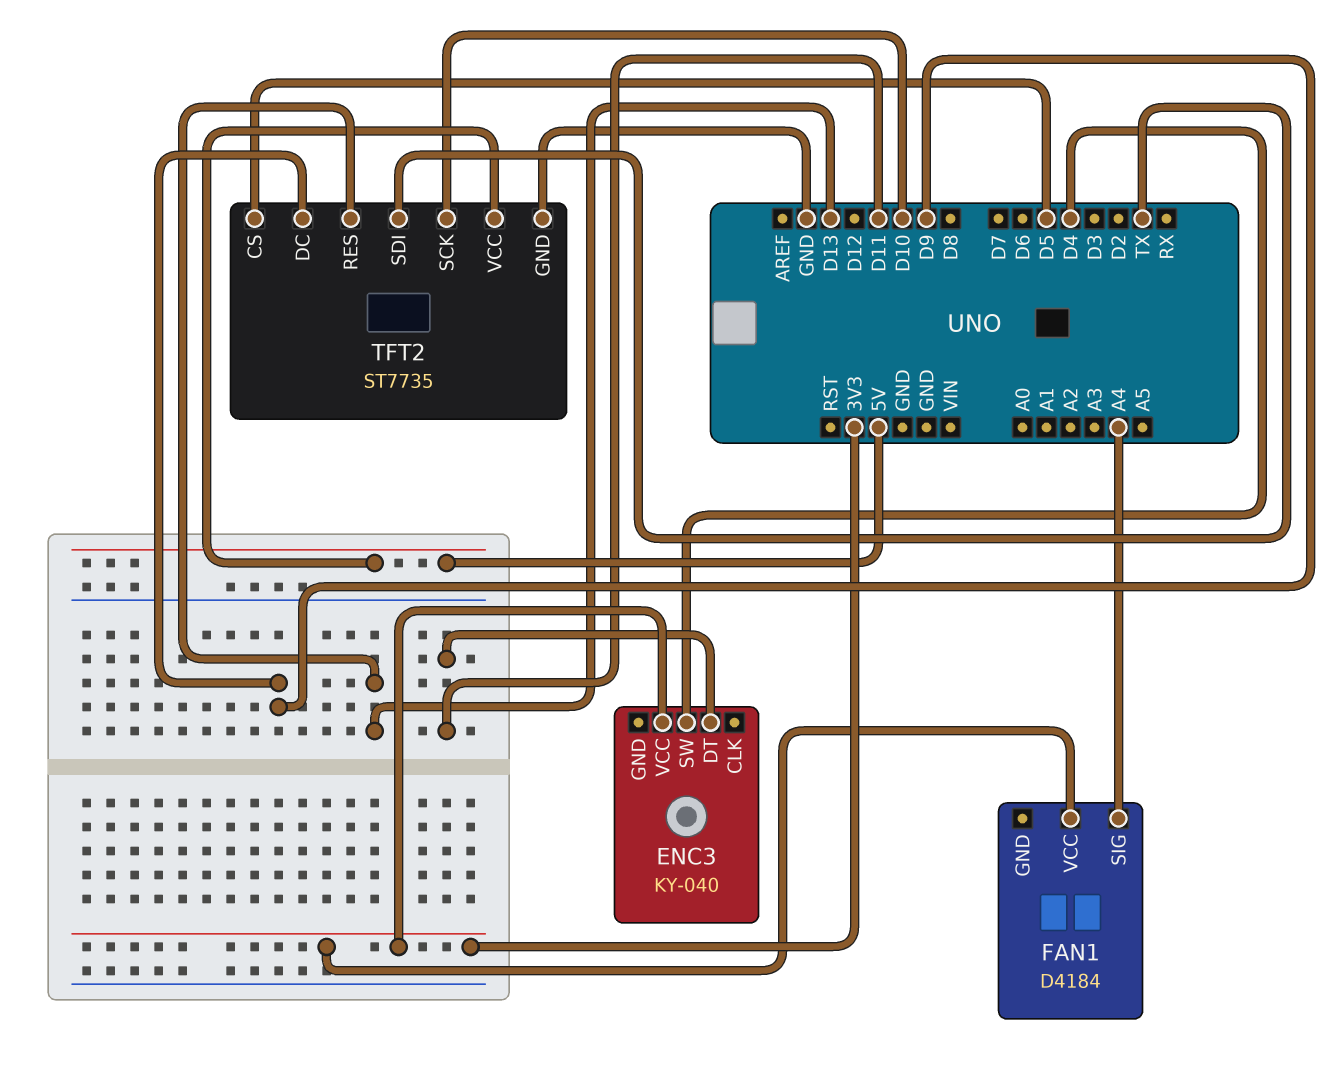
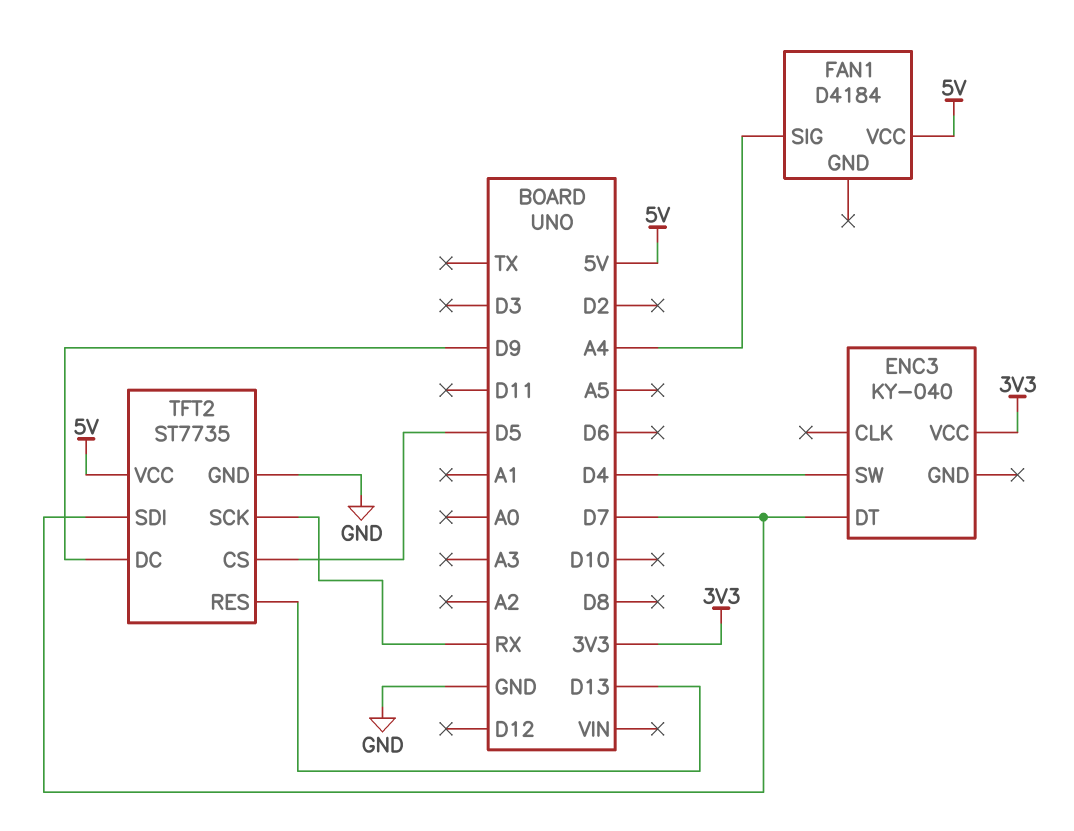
ENC3 pin DT: D11 -> D7
FAN1 pin VCC: 3V3 -> 5V
TFT2 pin SCK: D10 -> RX
TFT2 pin SDI: TX -> D7

